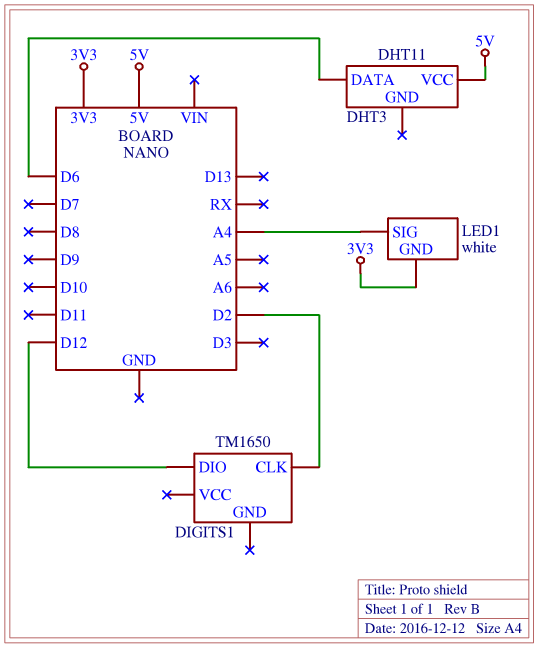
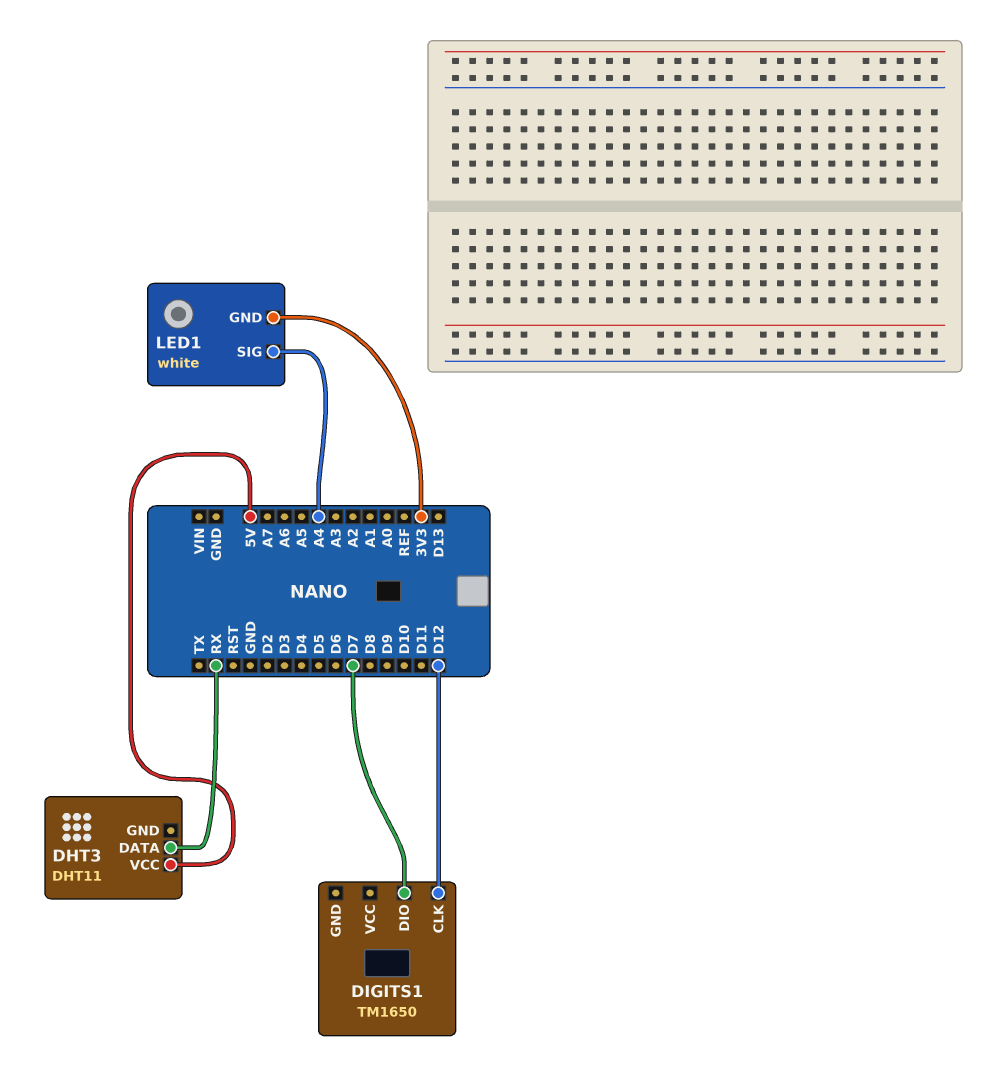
DHT3 pin DATA: D6 -> RX
DIGITS1 pin CLK: D2 -> D12
DIGITS1 pin DIO: D12 -> D7

